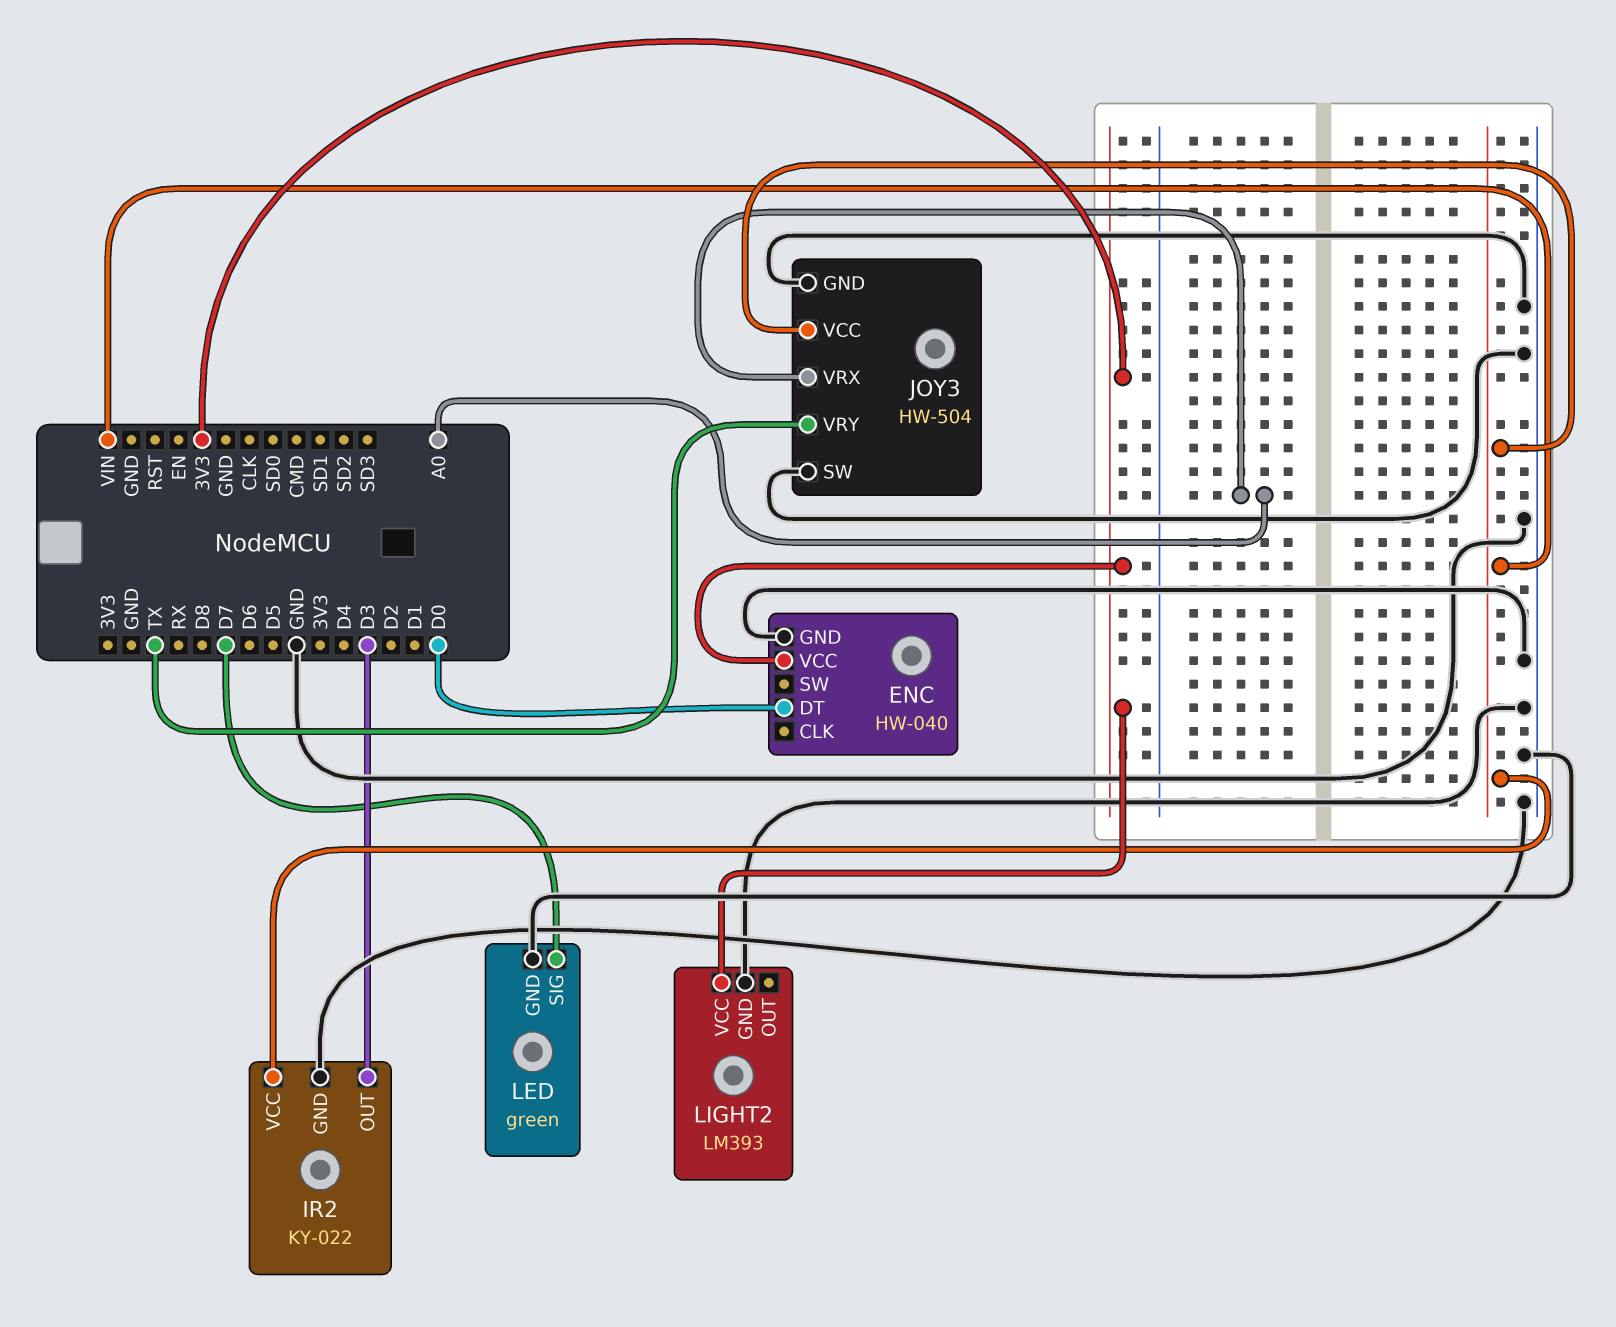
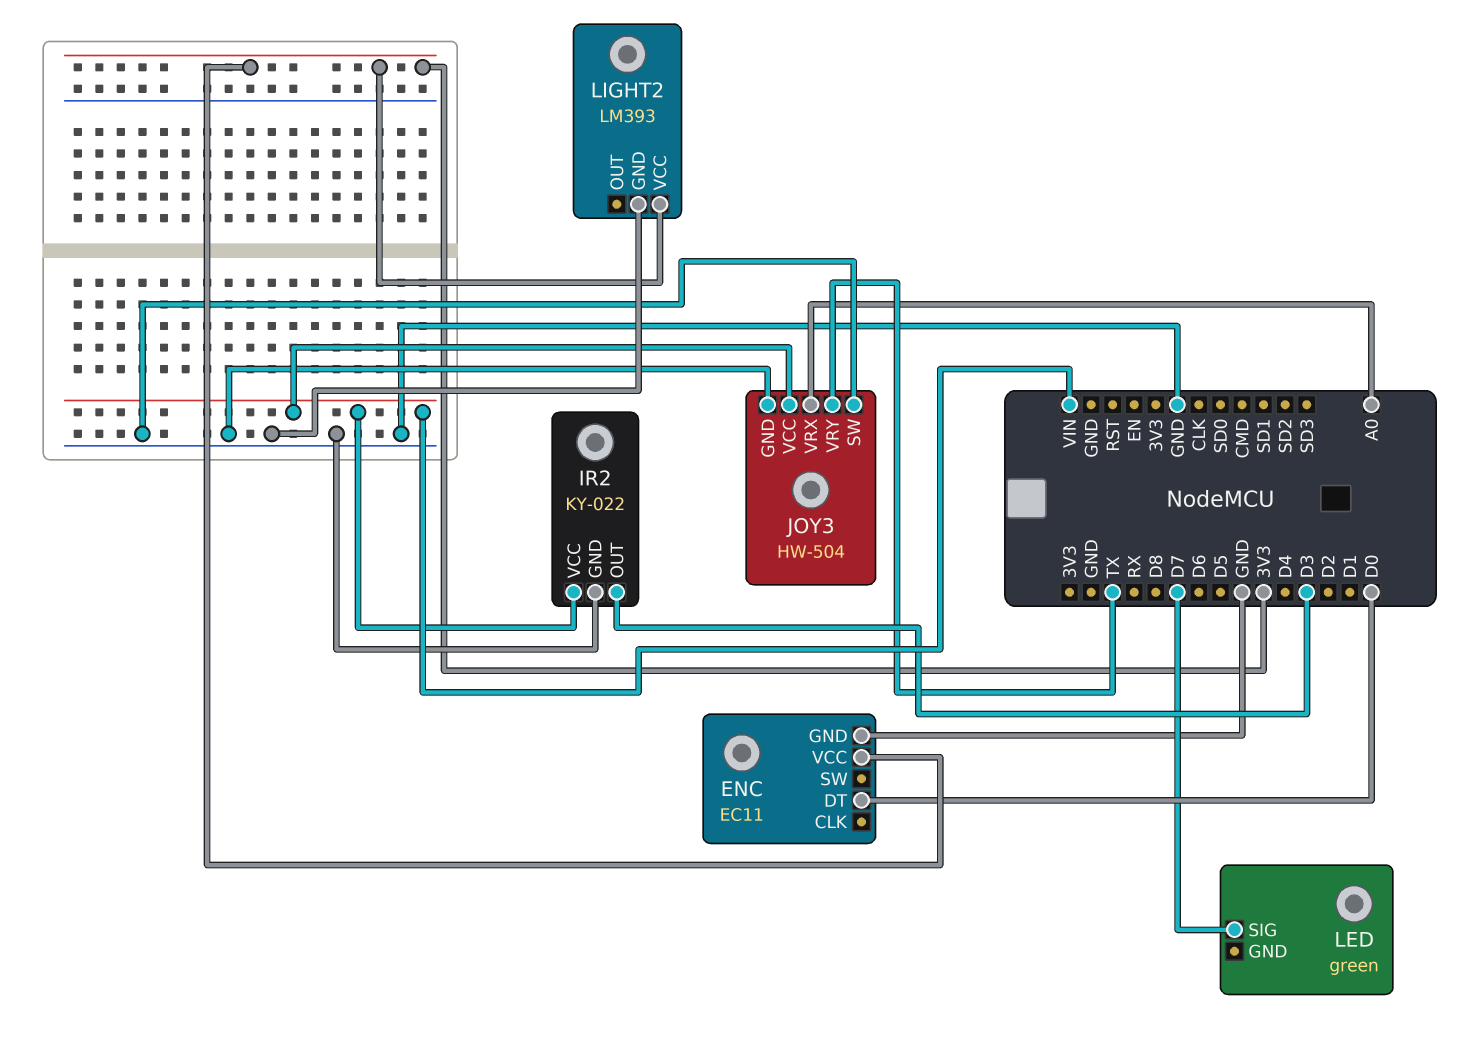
ENC: HW-040 -> EC11
LED pin GND: GND -> none

